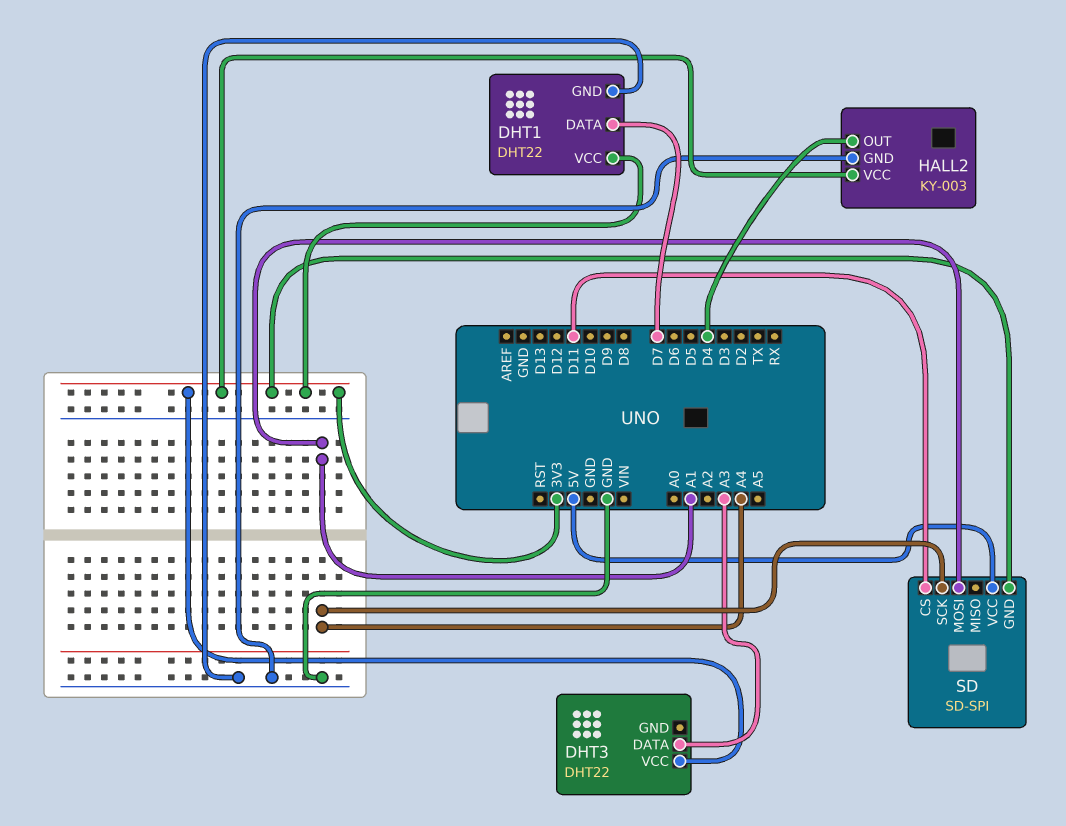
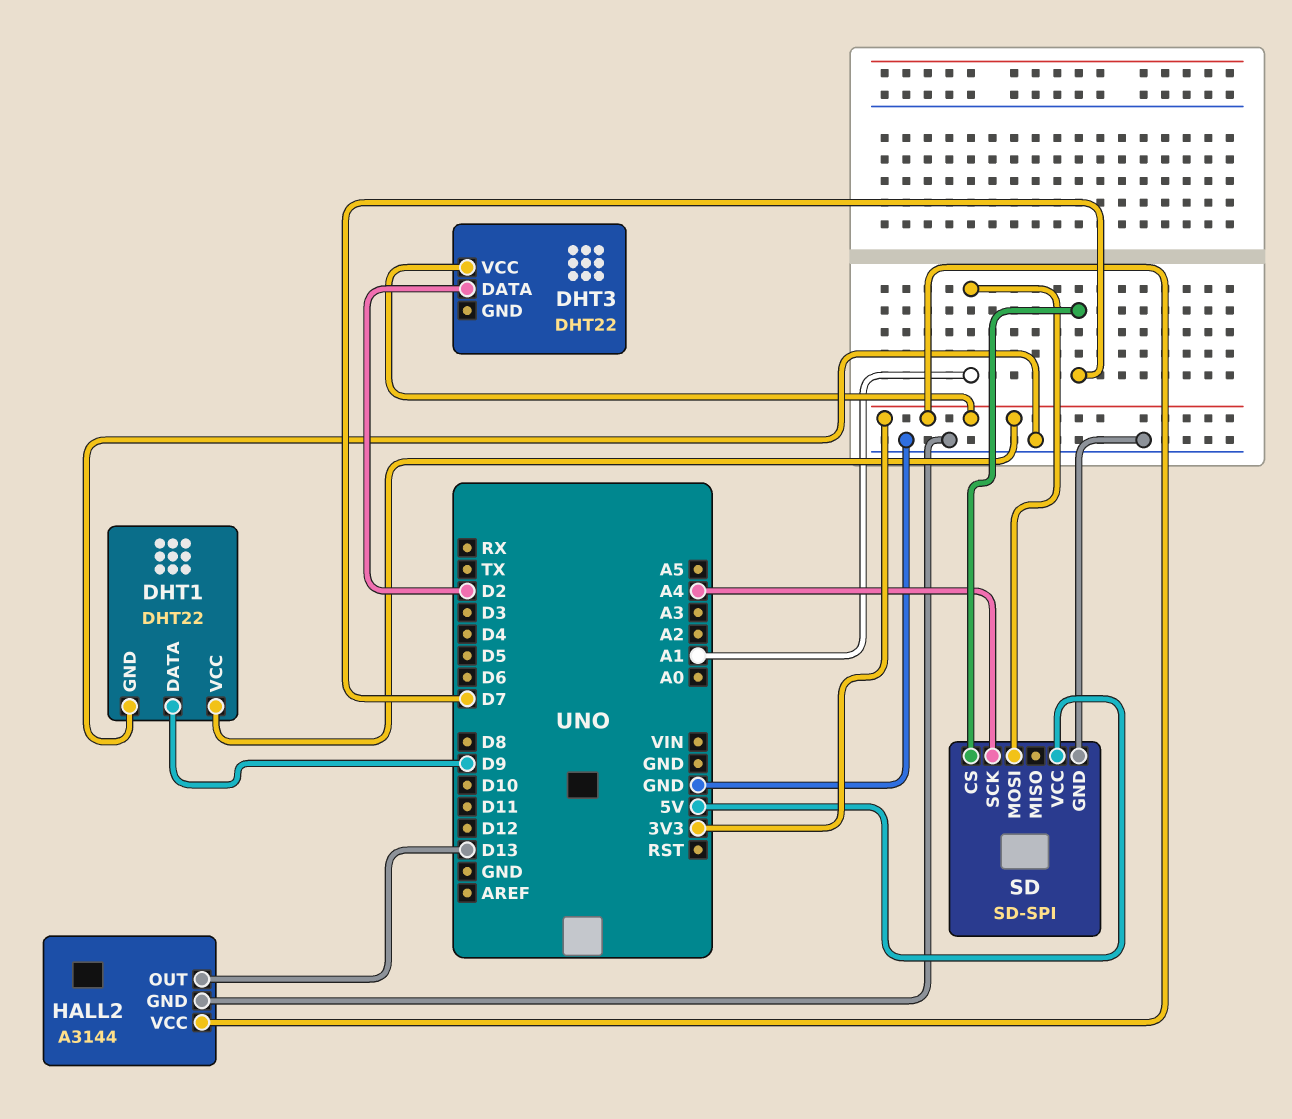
DHT1 pin DATA: D7 -> D9
DHT3 pin DATA: A3 -> D2
HALL2: KY-003 -> A3144
HALL2 pin OUT: D4 -> D13
SD pin CS: D11 -> D7
SD pin GND: 3V3 -> GND

